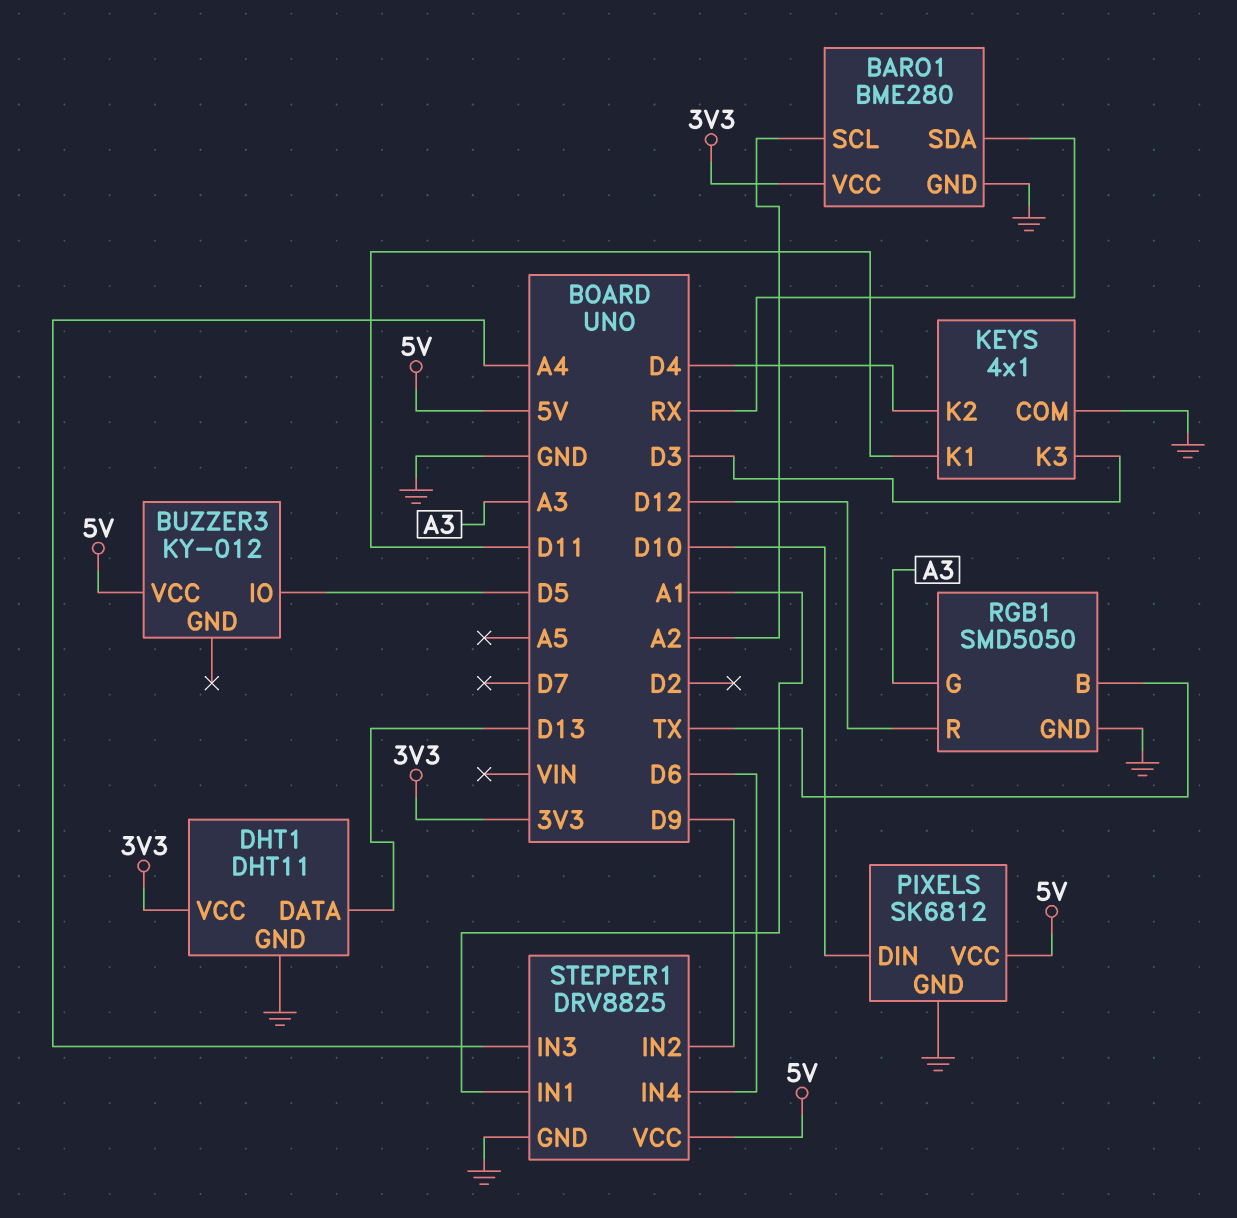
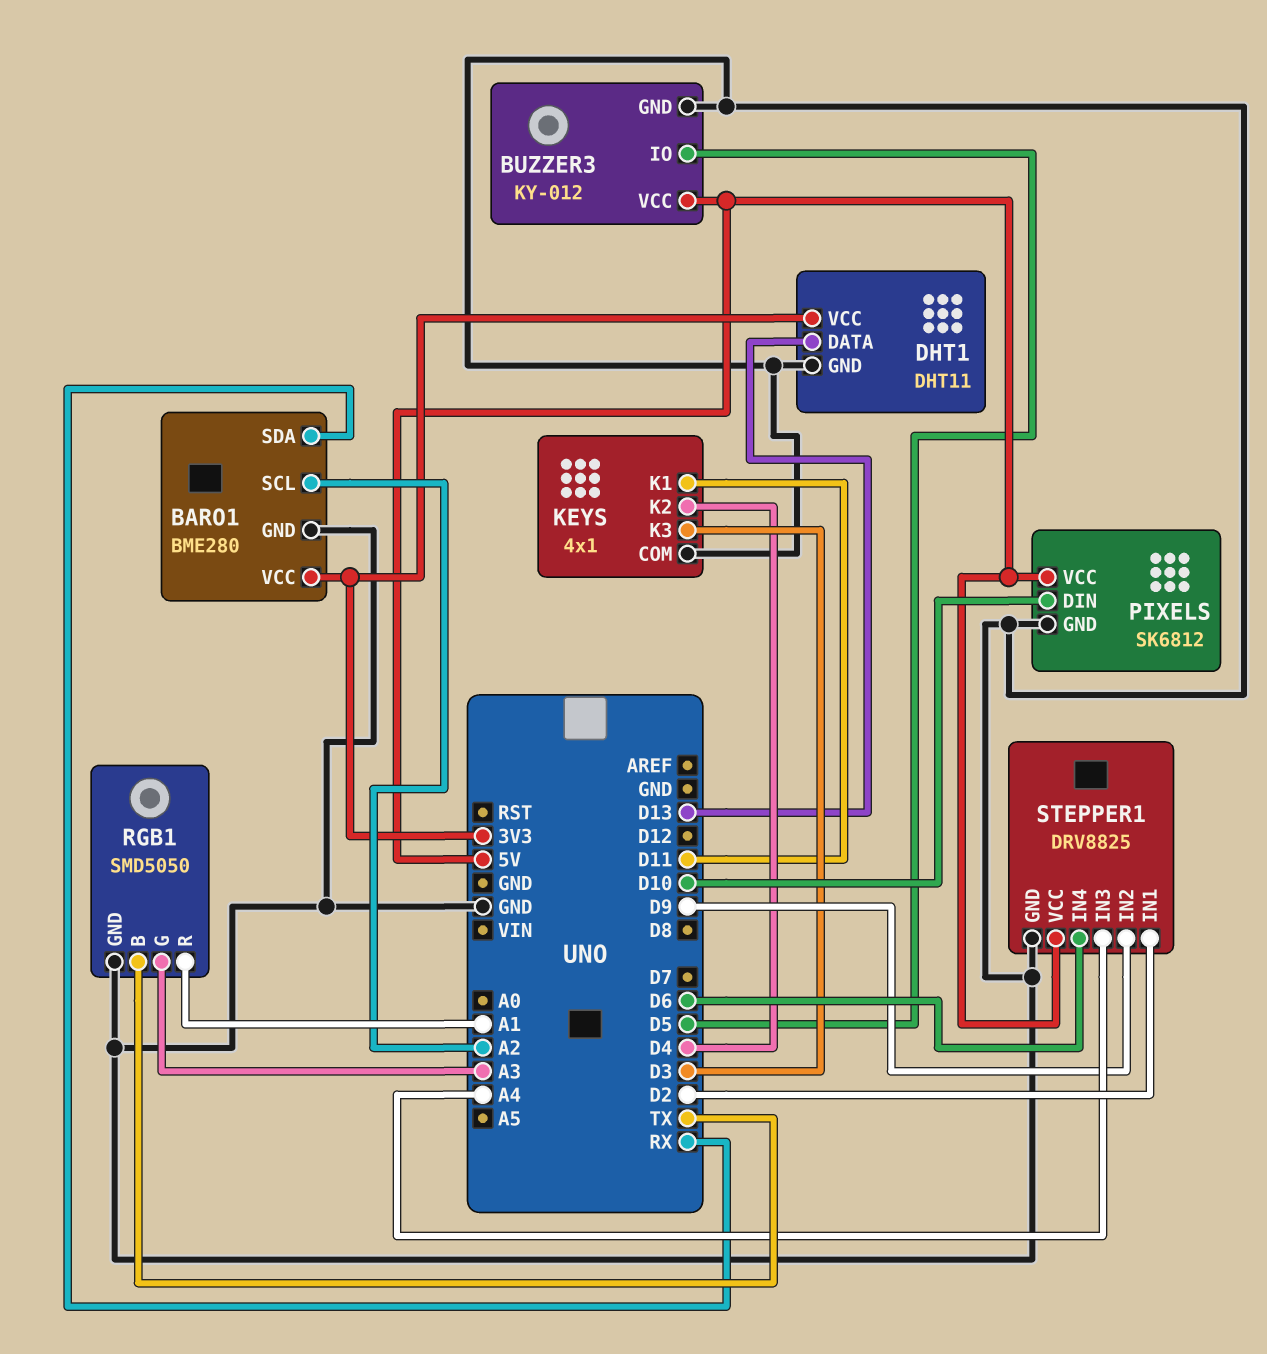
BUZZER3 pin GND: none -> GND
RGB1 pin R: D12 -> A1
STEPPER1 pin IN1: A1 -> D2

